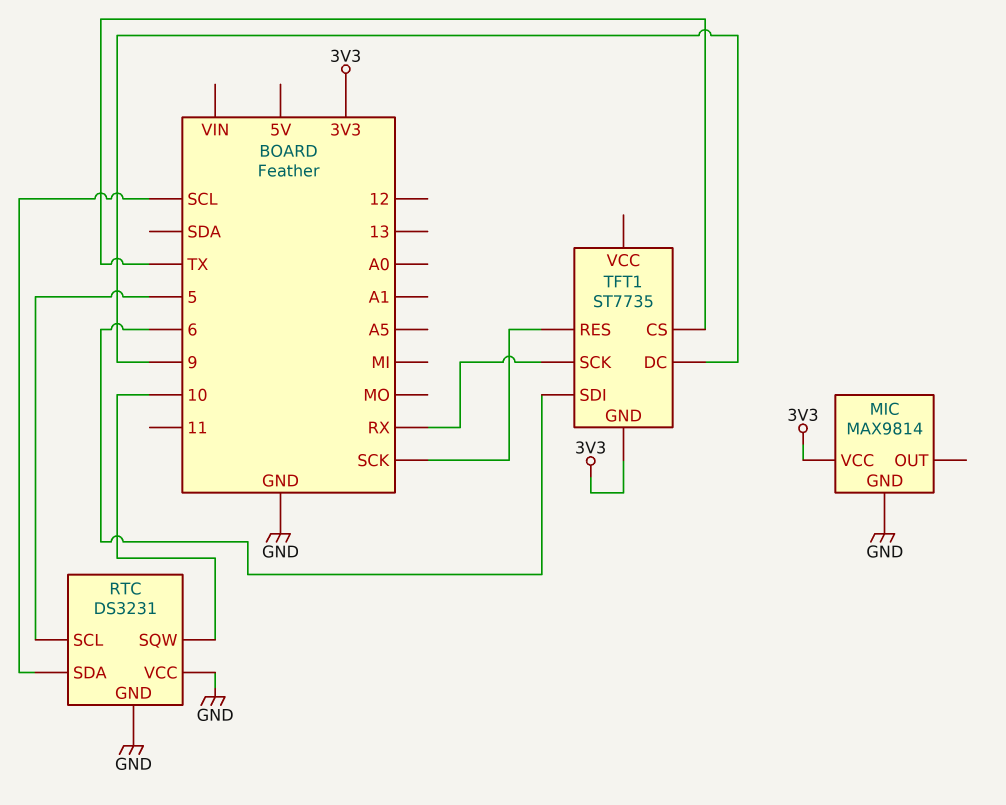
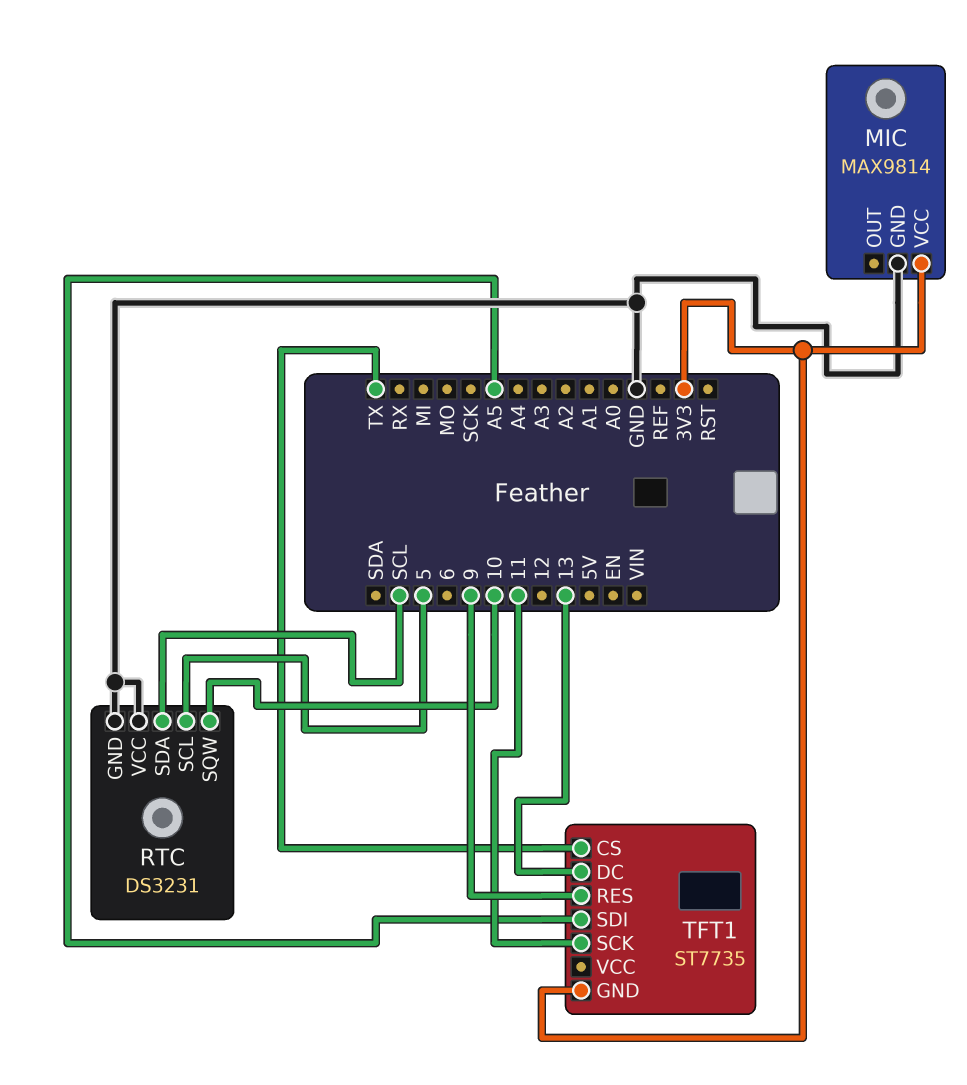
TFT1 pin DC: 9 -> 13
TFT1 pin RES: SCK -> 9
TFT1 pin SCK: RX -> 11
TFT1 pin SDI: 6 -> A5

